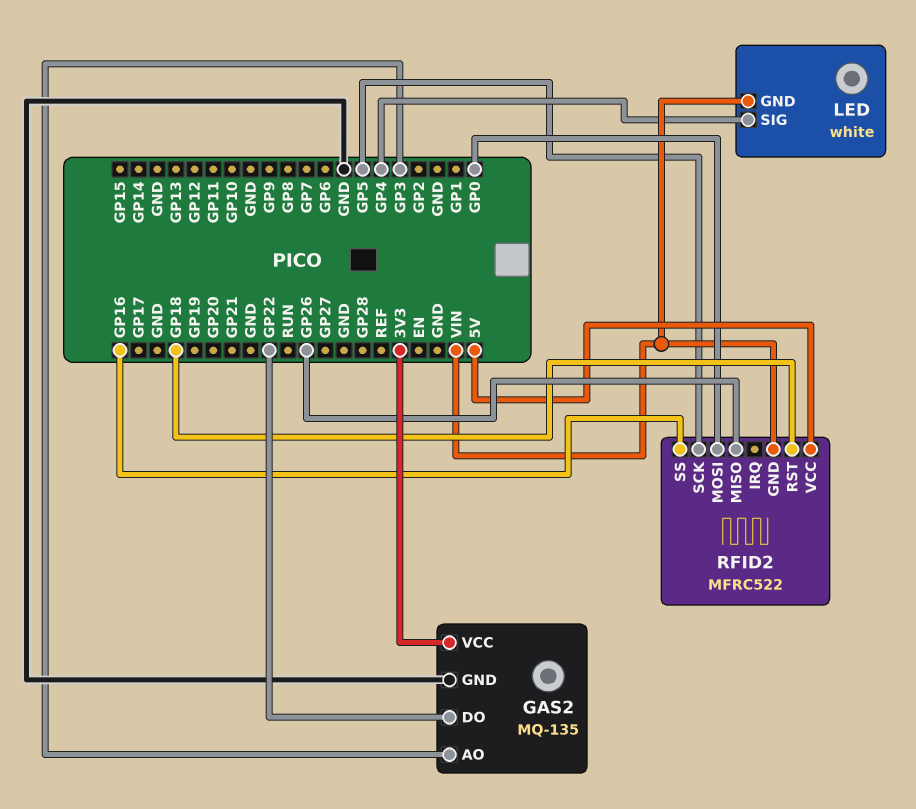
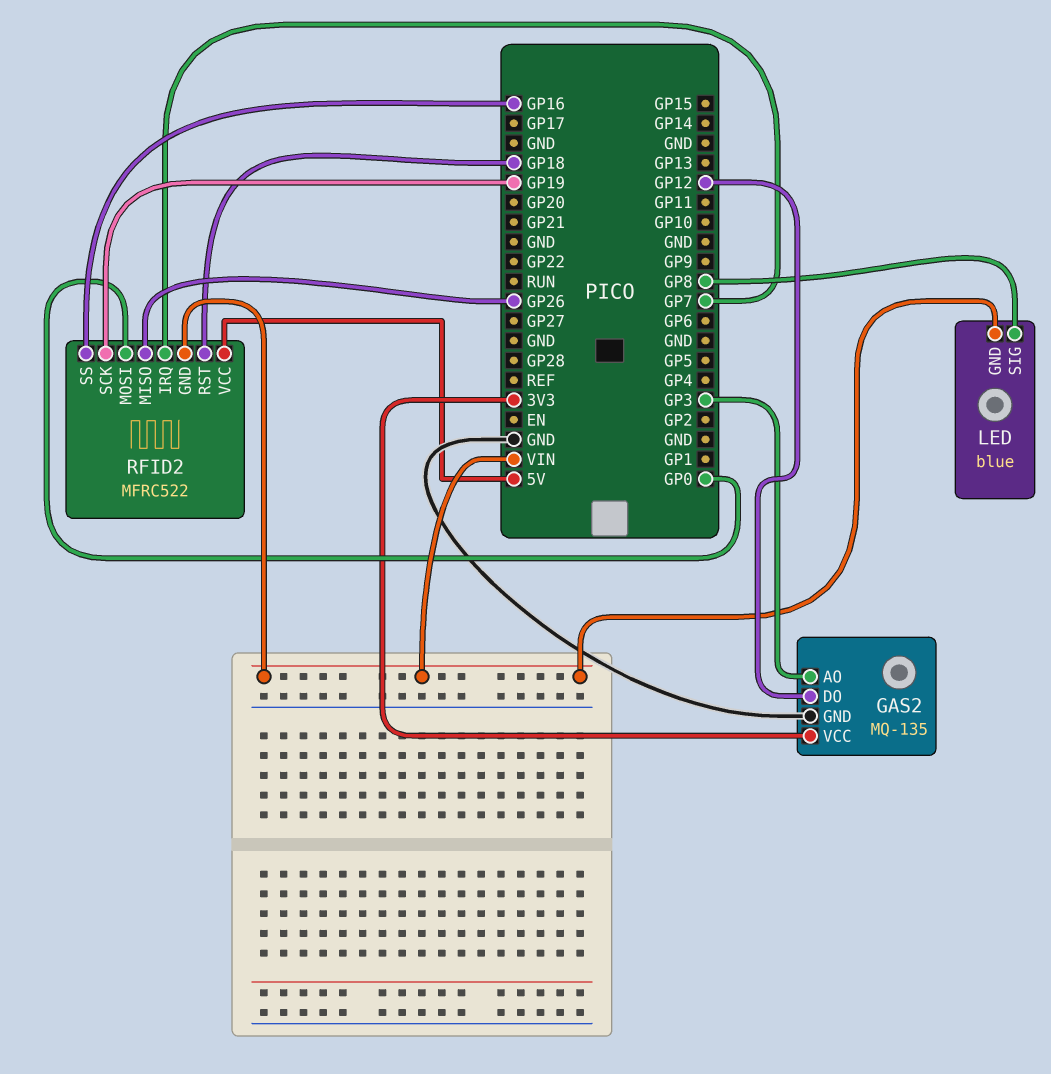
GAS2 pin DO: GP22 -> GP12
LED: white -> blue
LED pin SIG: GP4 -> GP8
RFID2 pin IRQ: none -> GP7
RFID2 pin SCK: GP5 -> GP19

